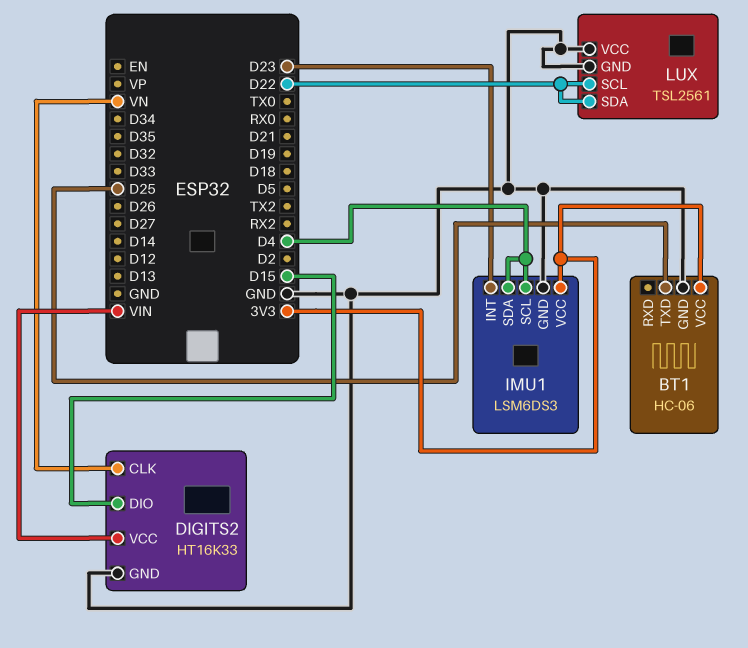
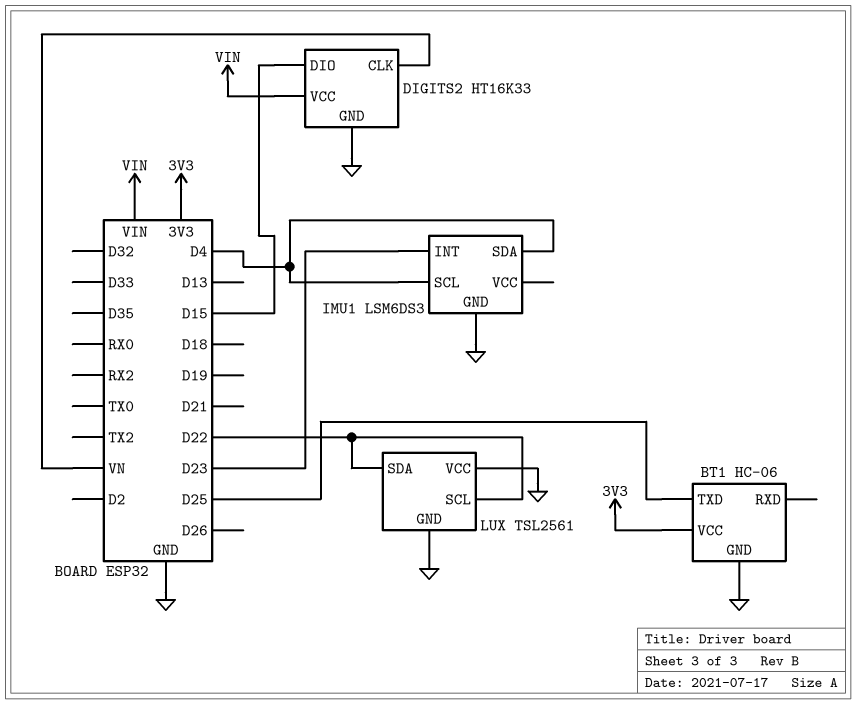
IMU1 pin VCC: 3V3 -> none

